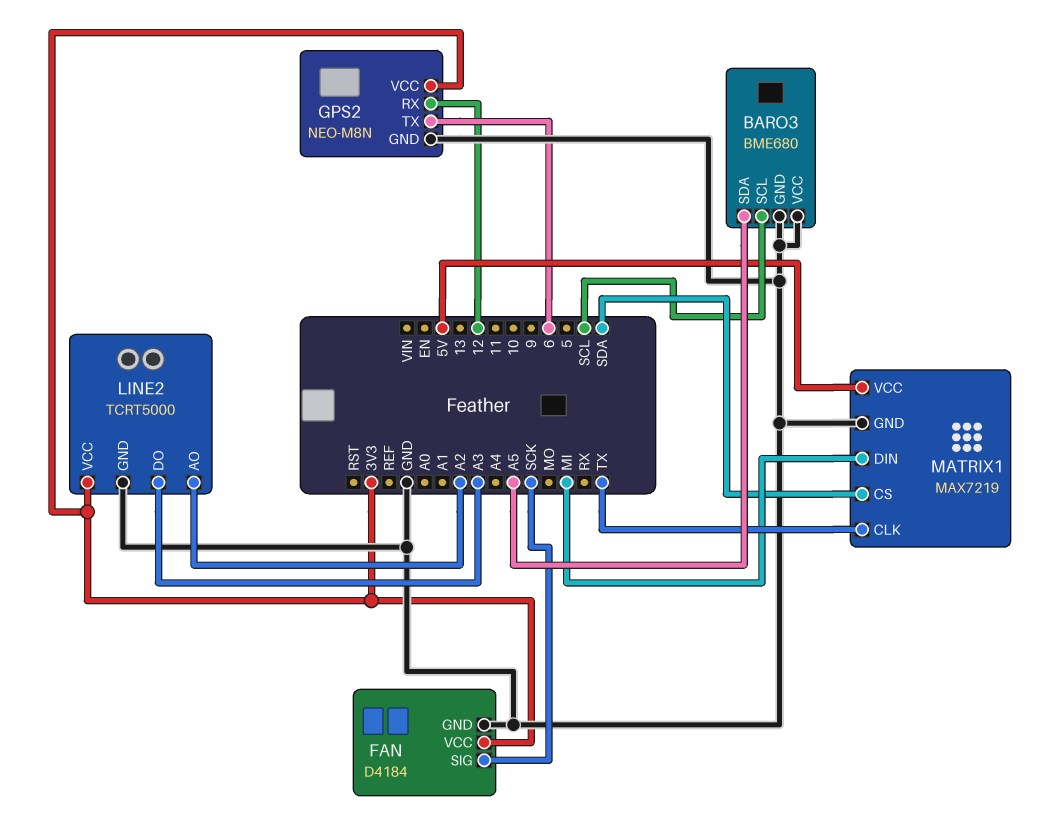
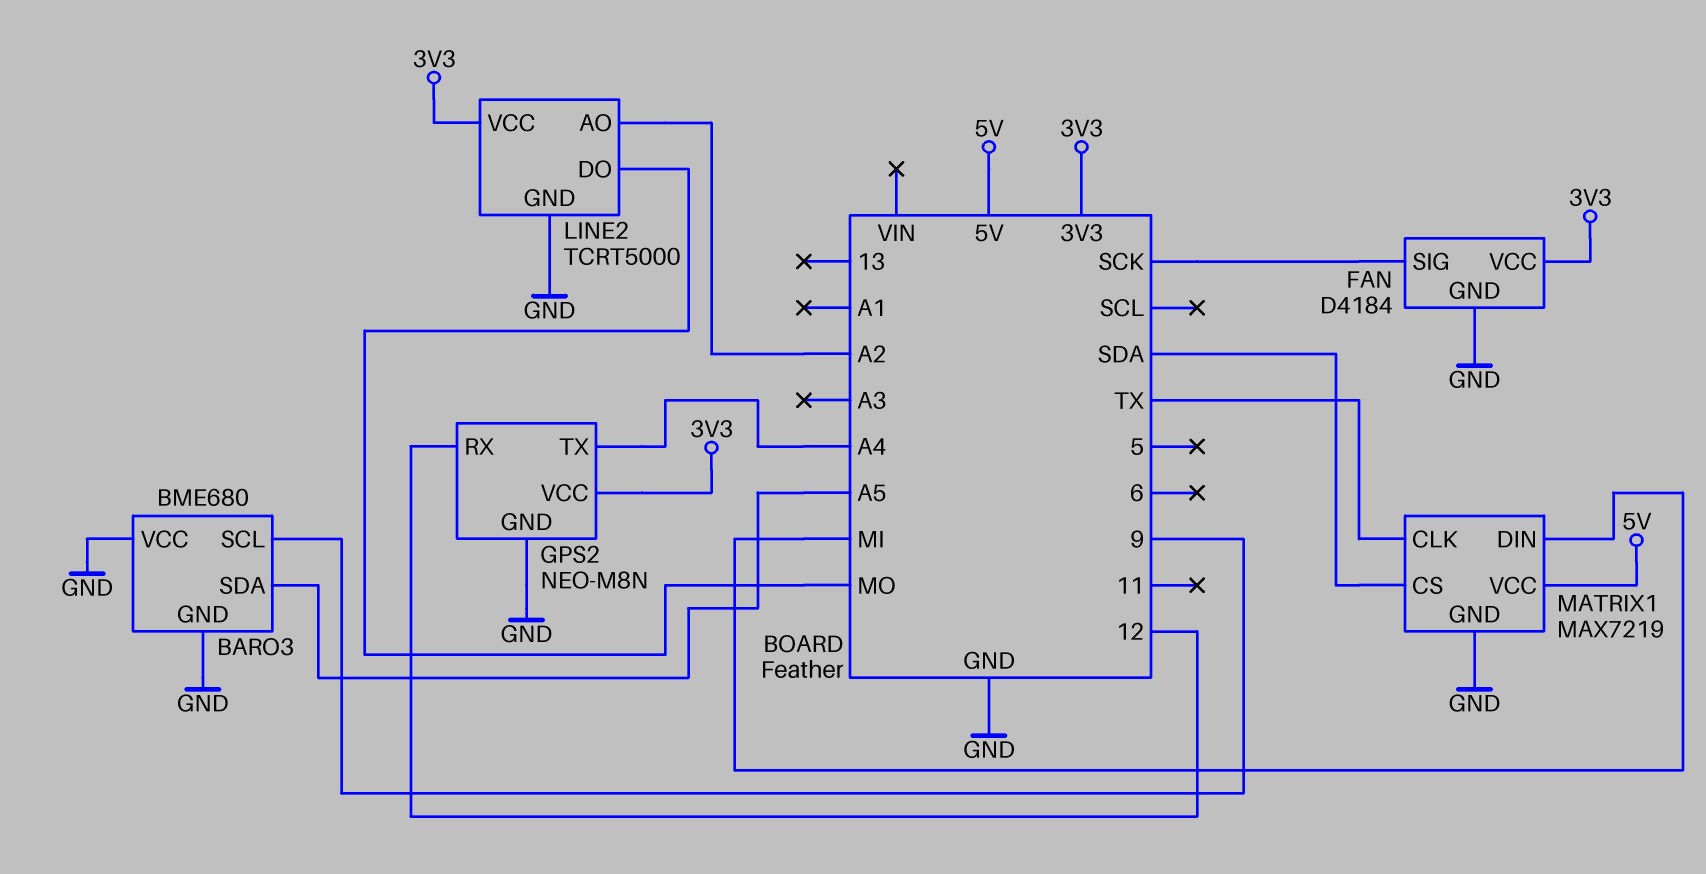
BARO3 pin SCL: SCL -> 9
GPS2 pin TX: 6 -> A4
LINE2 pin DO: A3 -> MO

